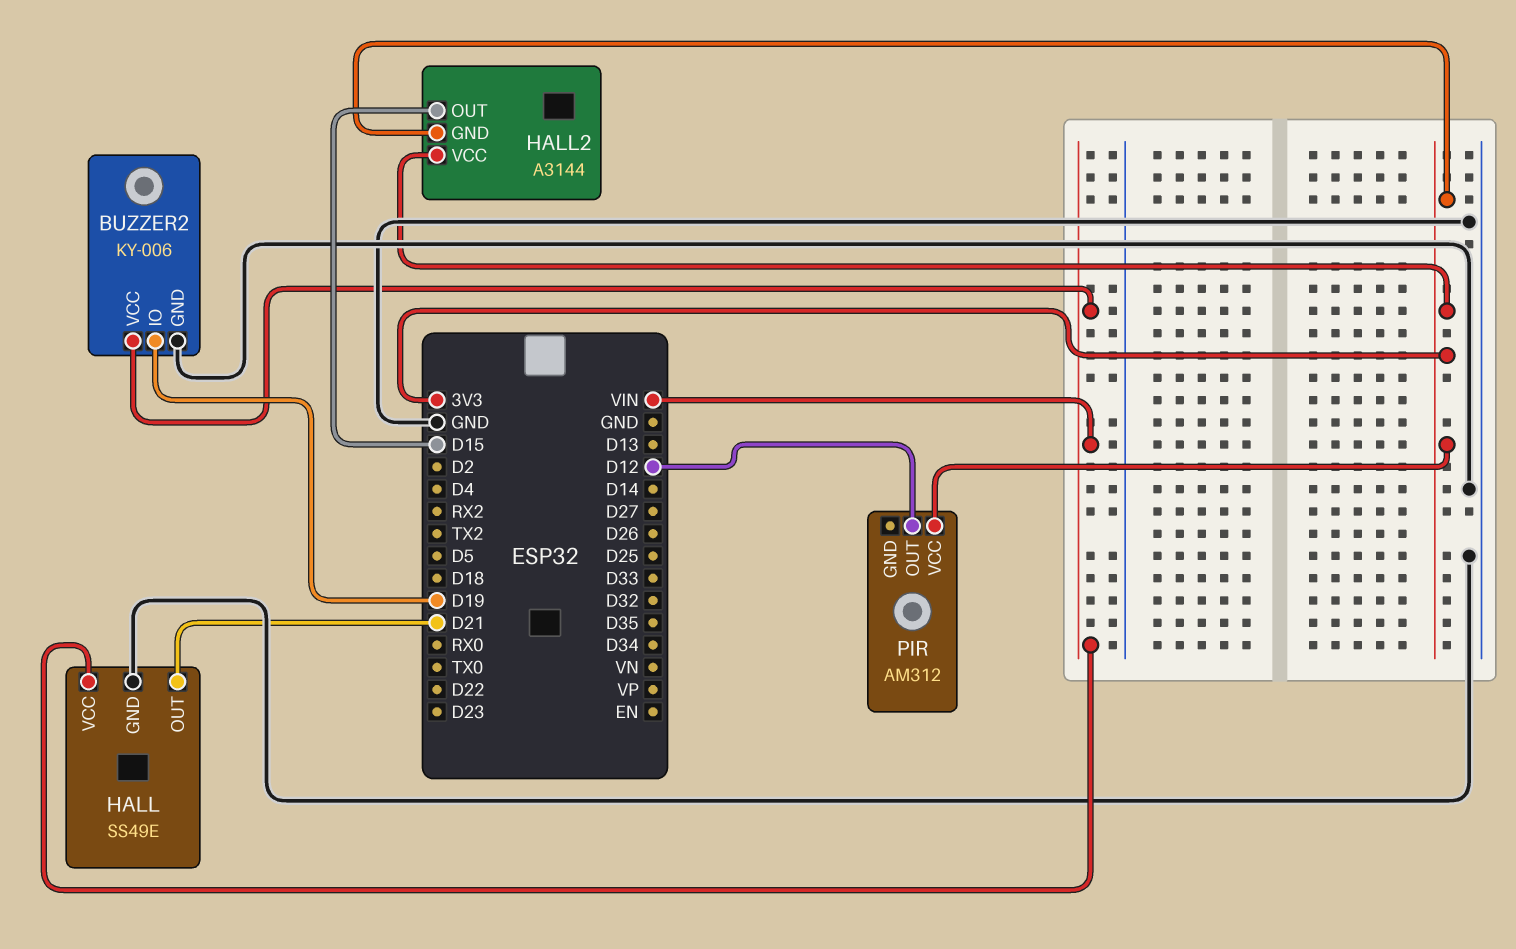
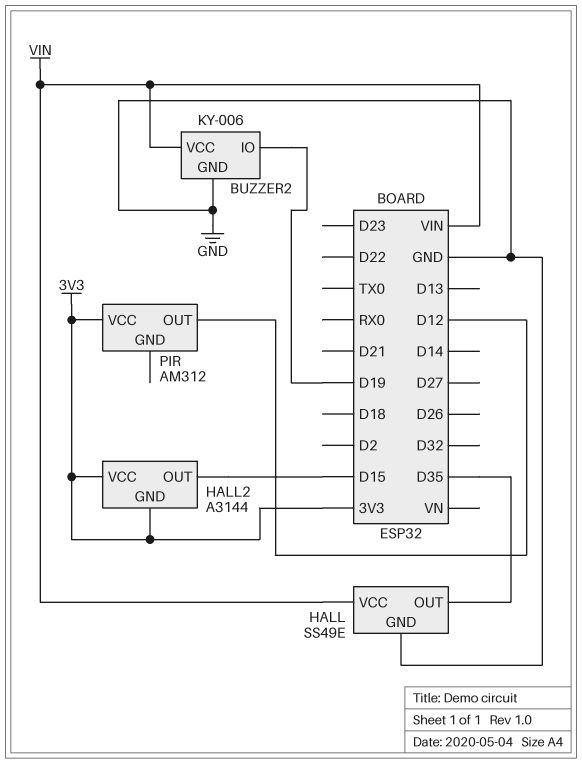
HALL pin OUT: D21 -> D35

